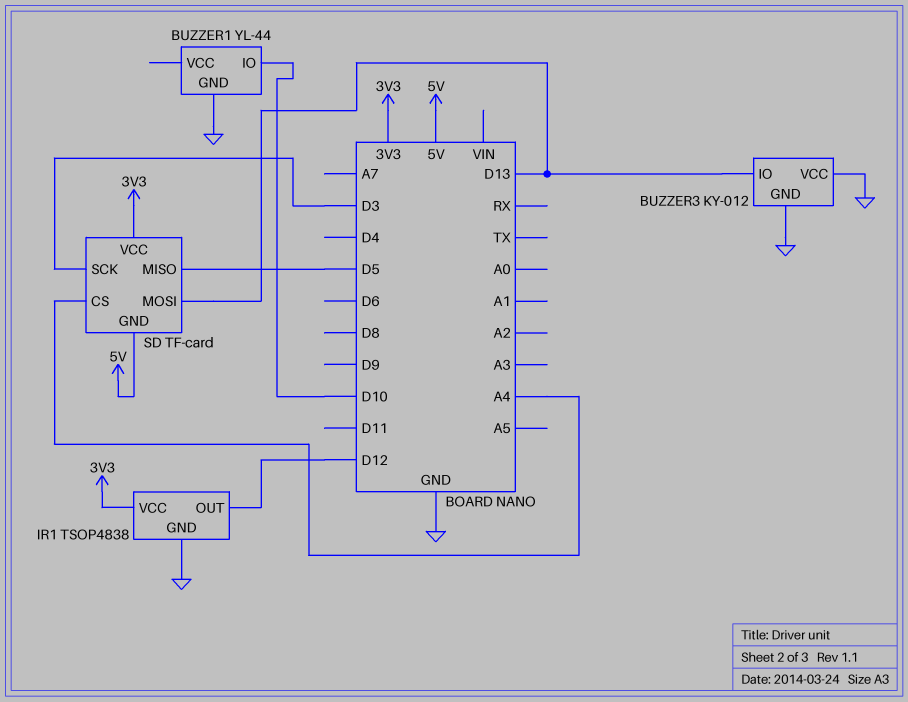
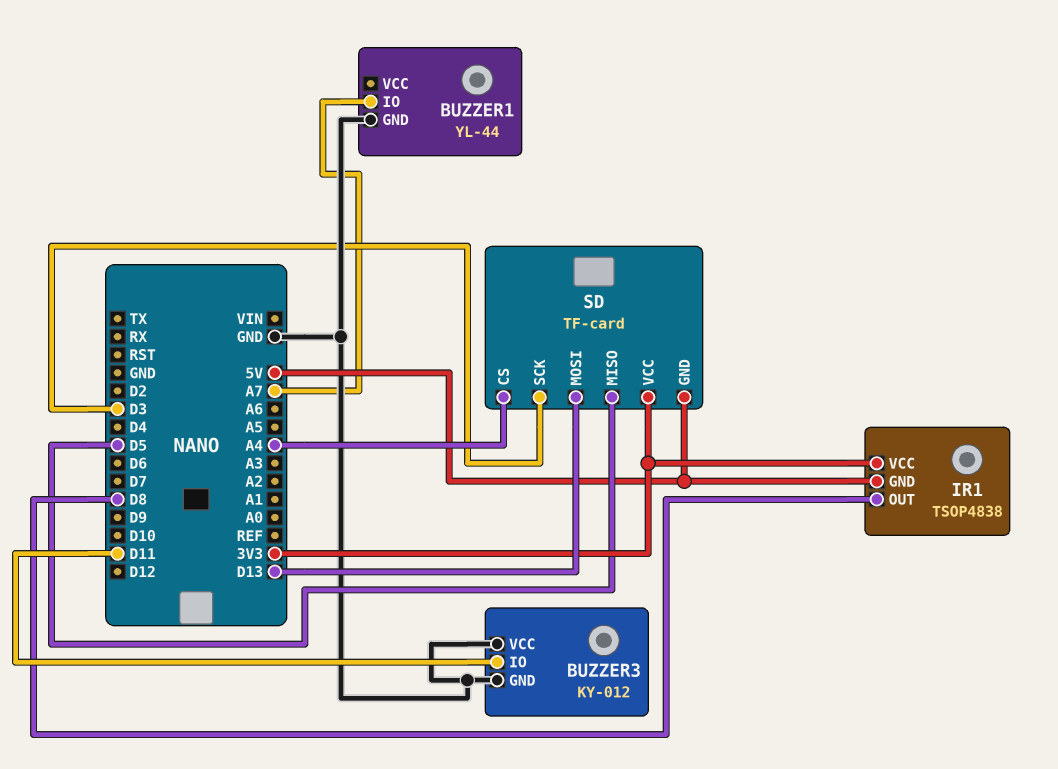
BUZZER1 pin IO: D10 -> A7
BUZZER3 pin IO: D13 -> D11
IR1 pin GND: GND -> 5V
IR1 pin OUT: D12 -> D8

